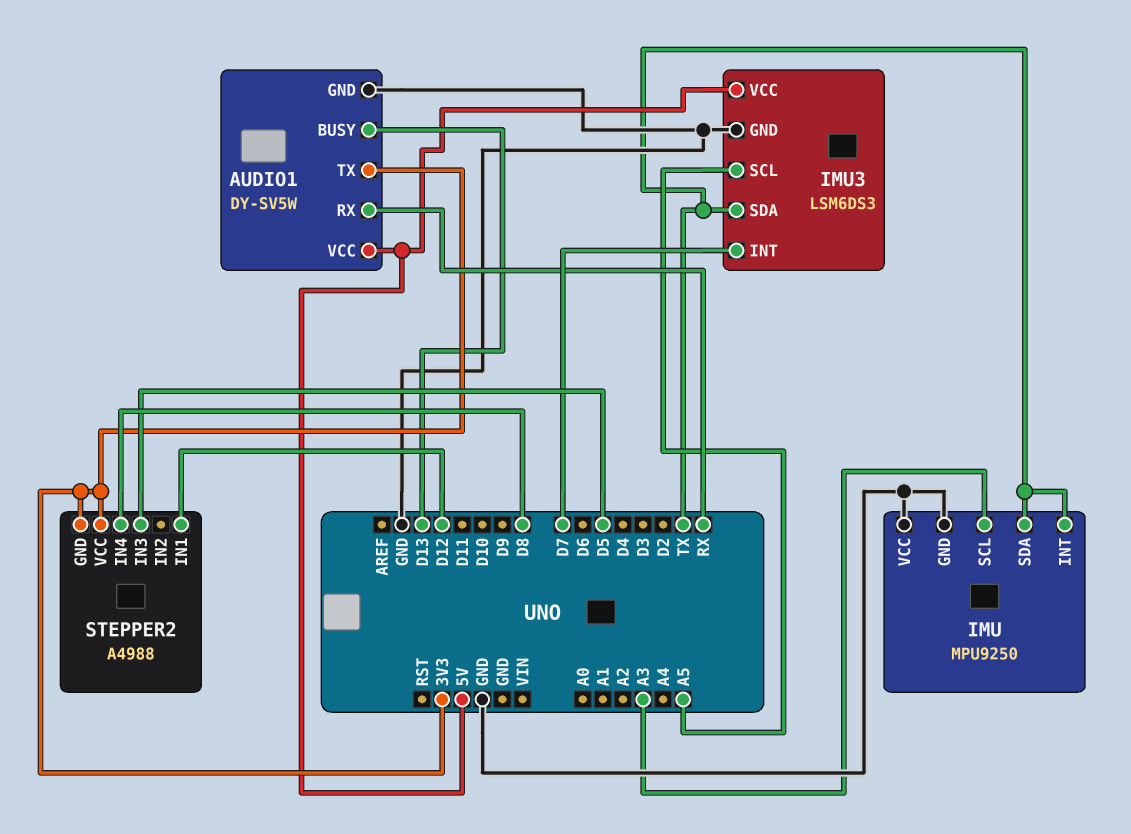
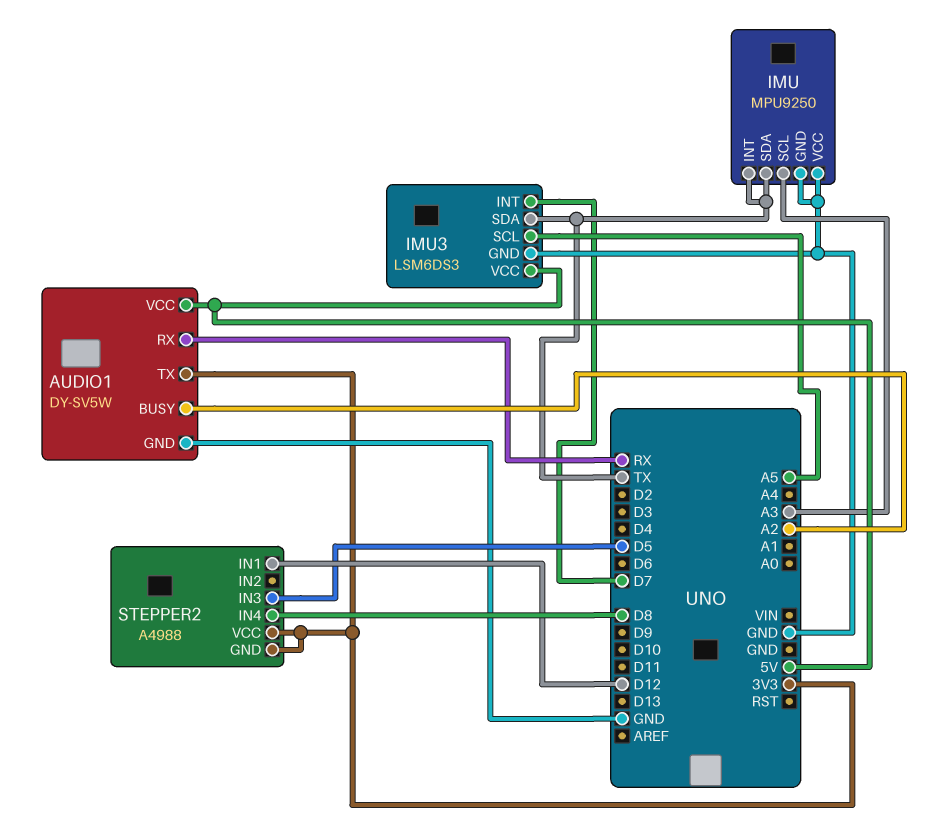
AUDIO1 pin BUSY: D13 -> A2

